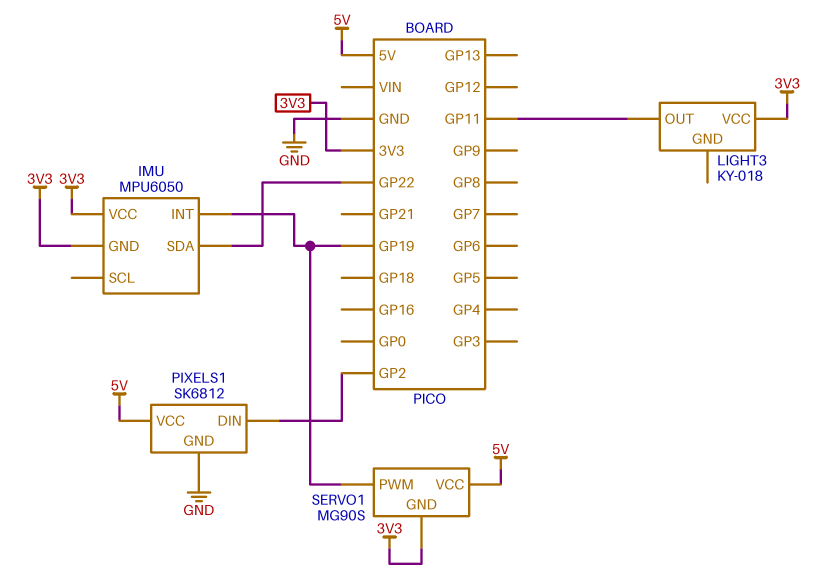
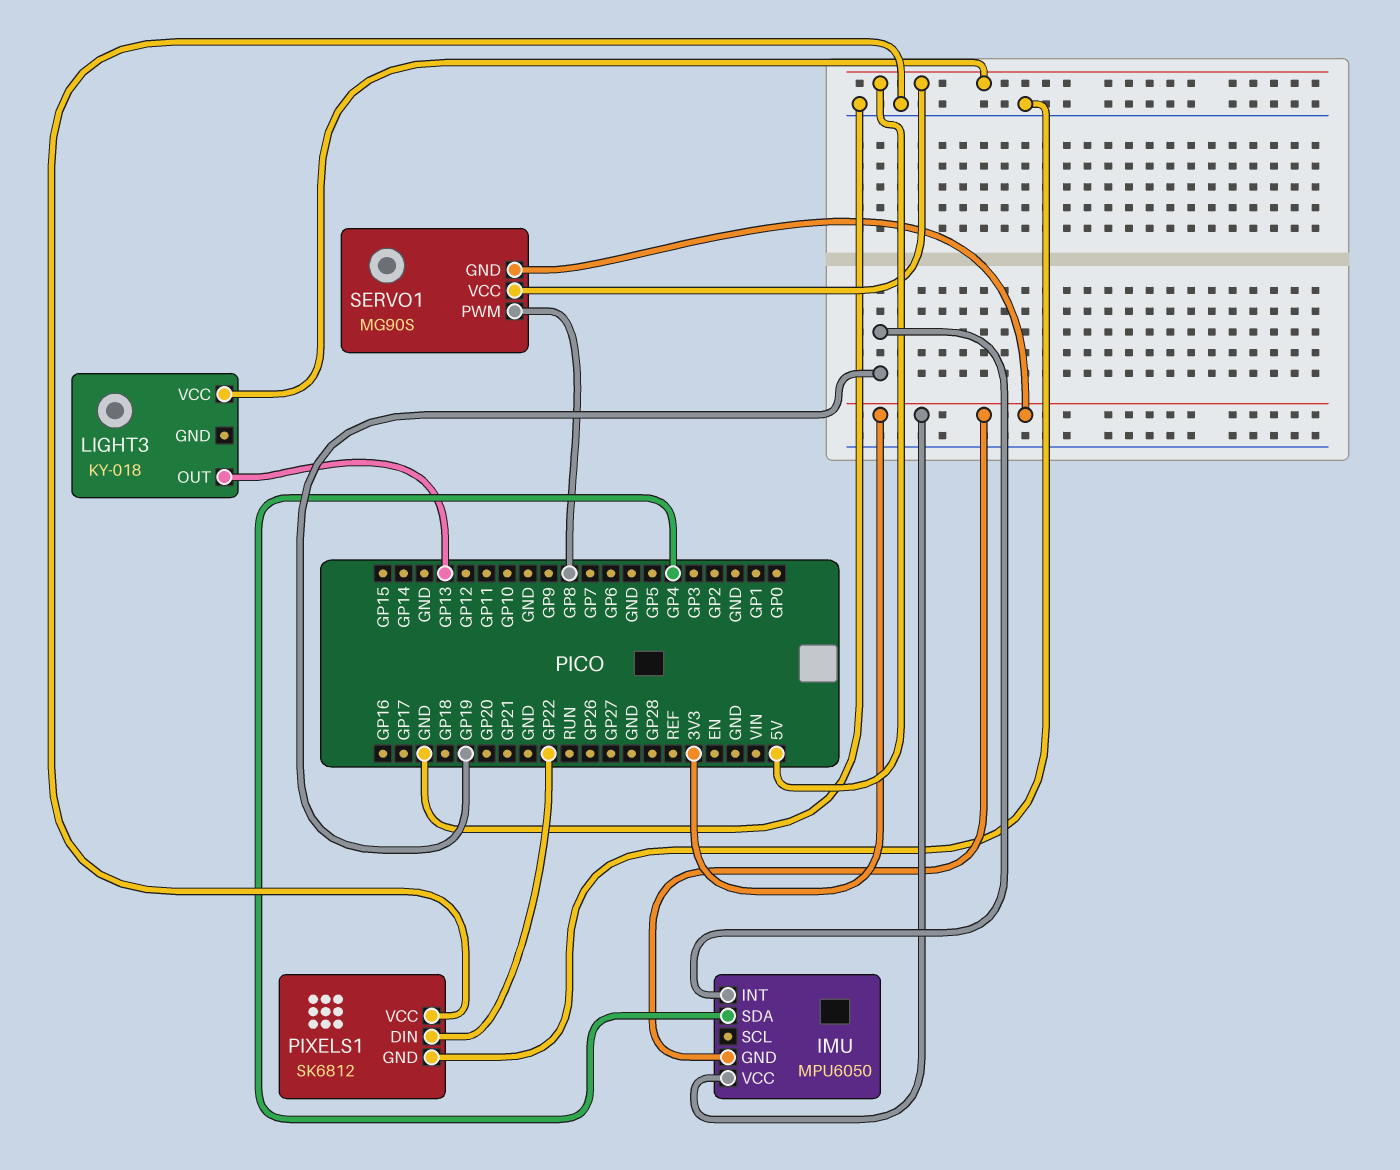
IMU pin SDA: GP22 -> GP4
LIGHT3 pin OUT: GP11 -> GP13
LIGHT3 pin VCC: 3V3 -> 5V
PIXELS1 pin DIN: GP2 -> GP22
PIXELS1 pin VCC: 5V -> GND
SERVO1 pin PWM: GP19 -> GP8

